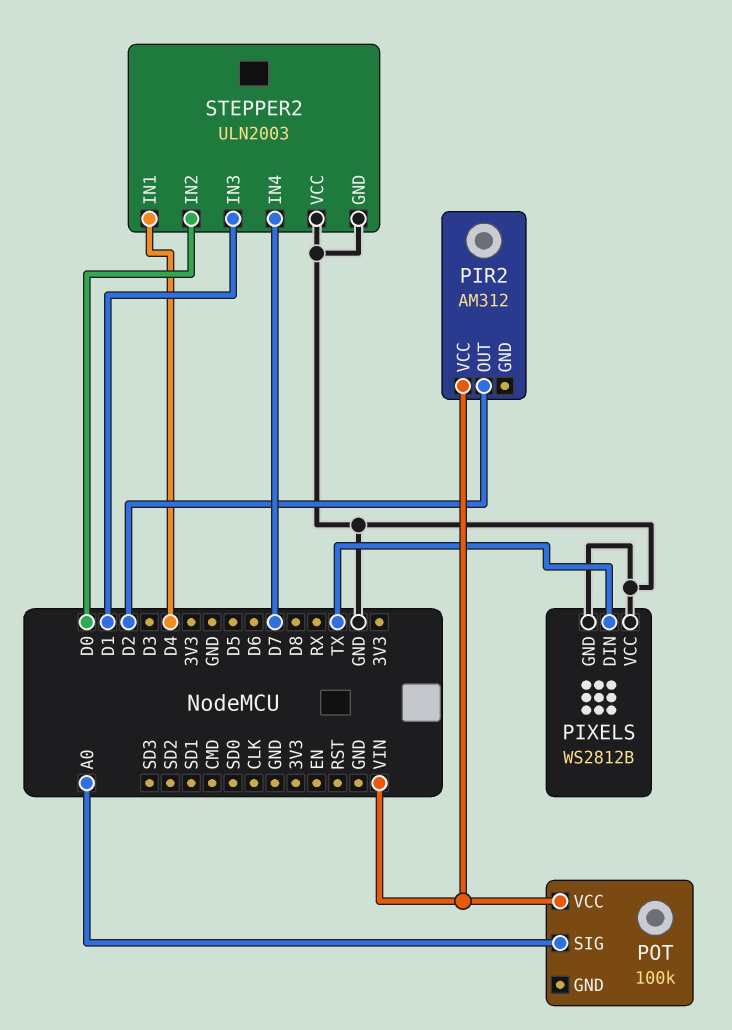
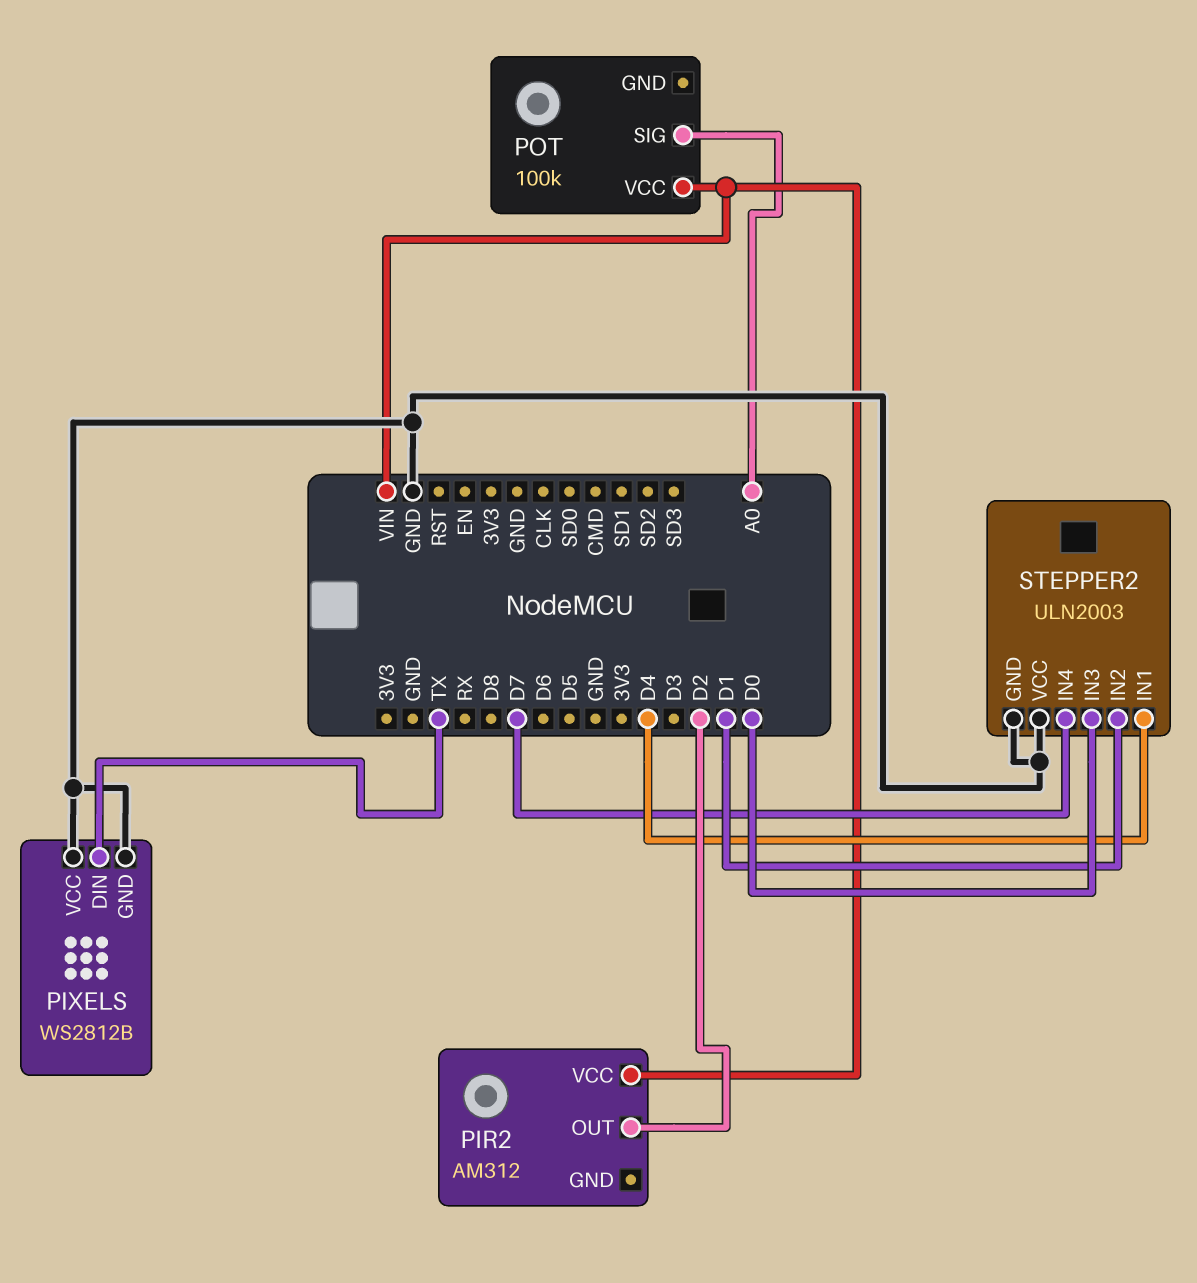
STEPPER2 pin IN2: D0 -> D1
STEPPER2 pin IN3: D1 -> D0

